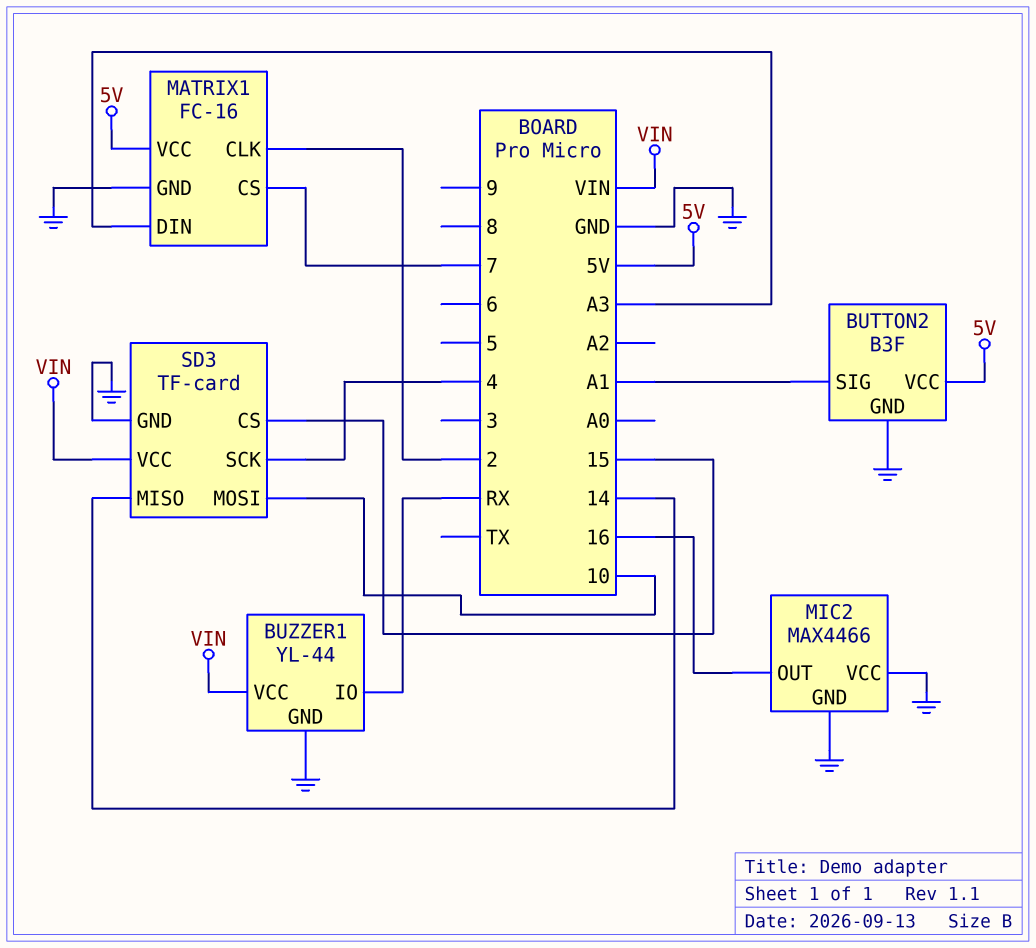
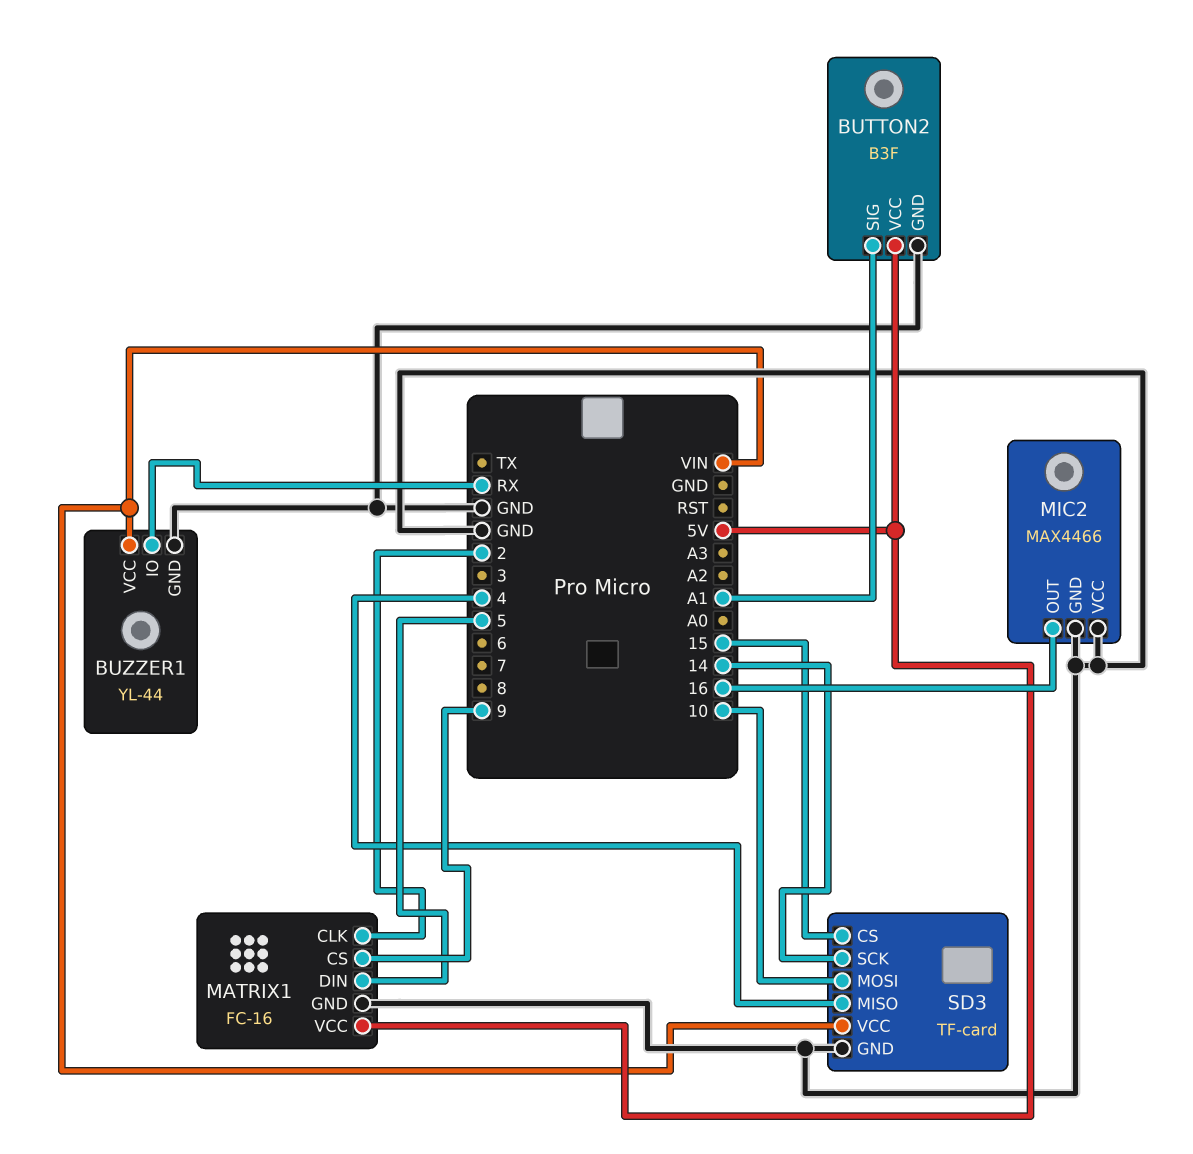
MATRIX1 pin CS: 7 -> 9
MATRIX1 pin DIN: A3 -> 5
SD3 pin MISO: 14 -> 4
SD3 pin SCK: 4 -> 14

